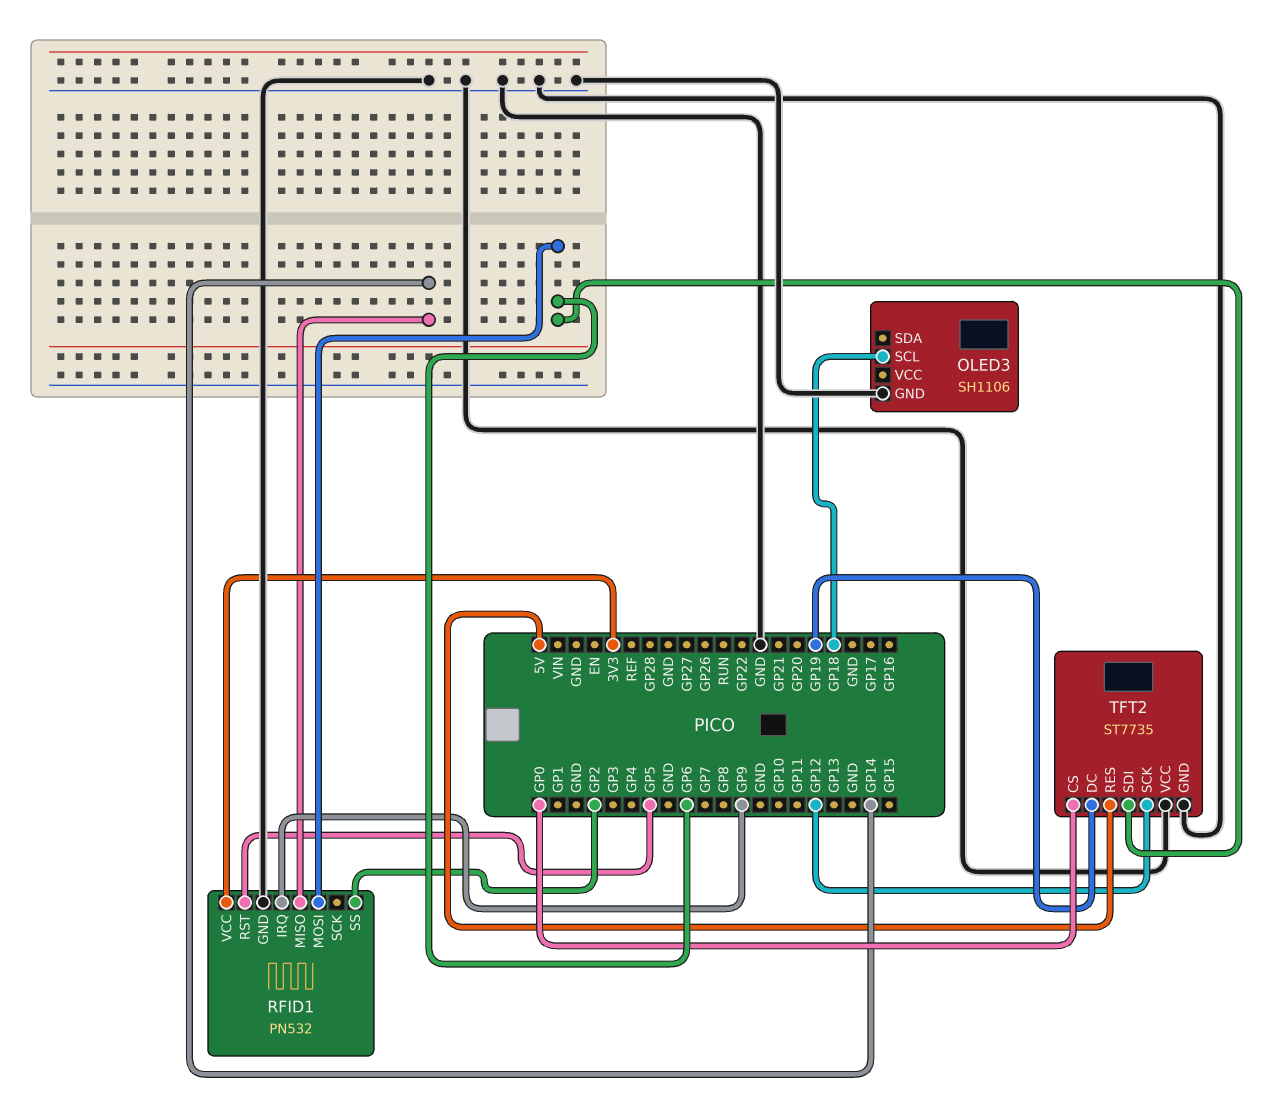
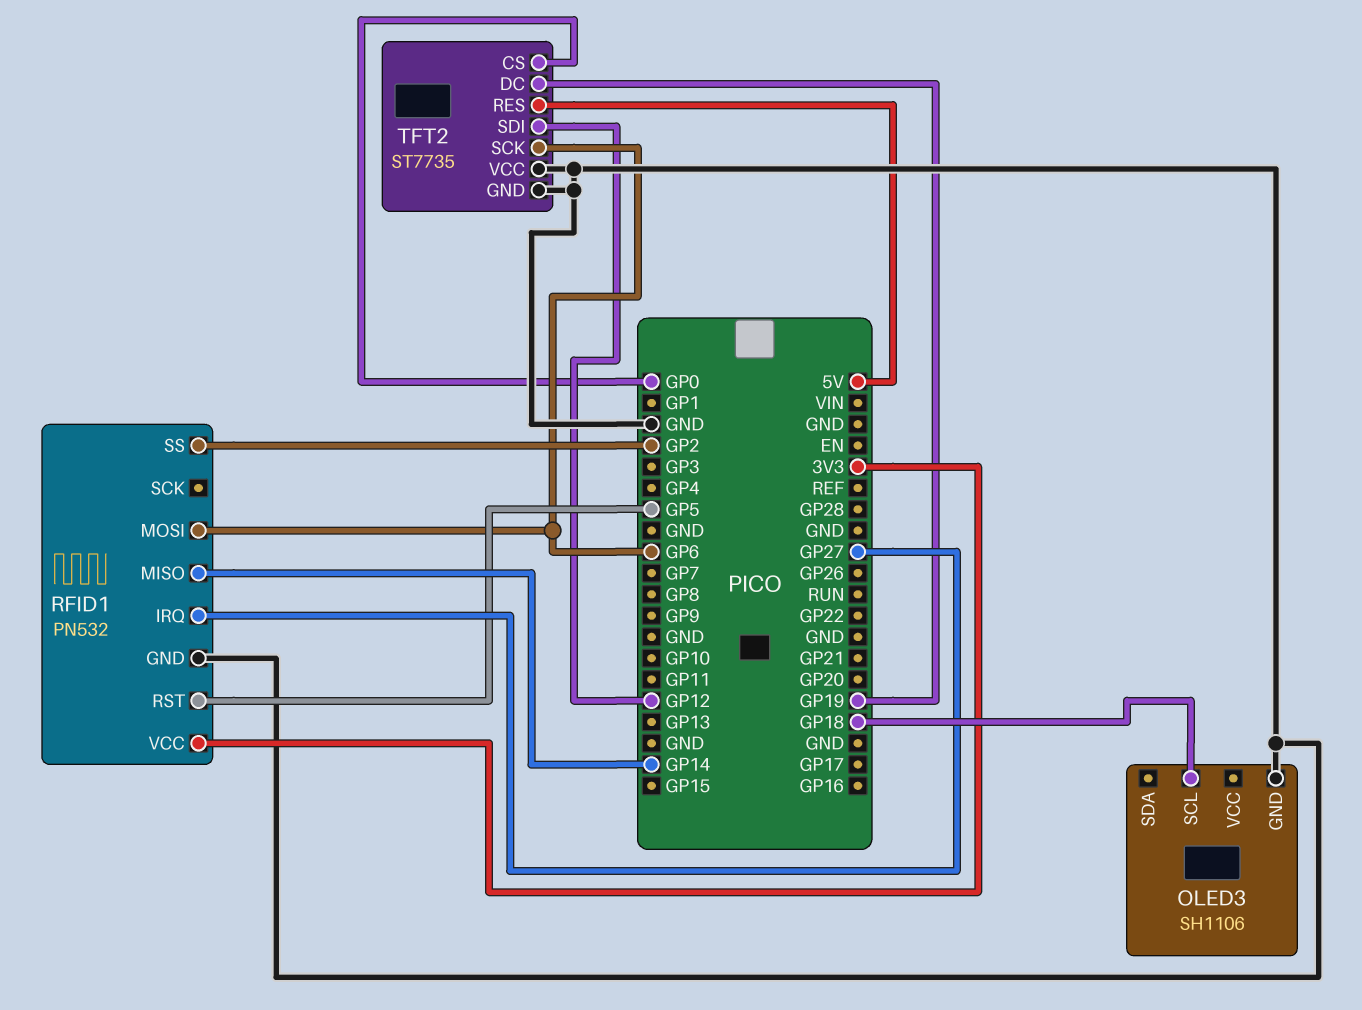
RFID1 pin IRQ: GP9 -> GP27
TFT2 pin SCK: GP12 -> GP6
TFT2 pin SDI: GP6 -> GP12

